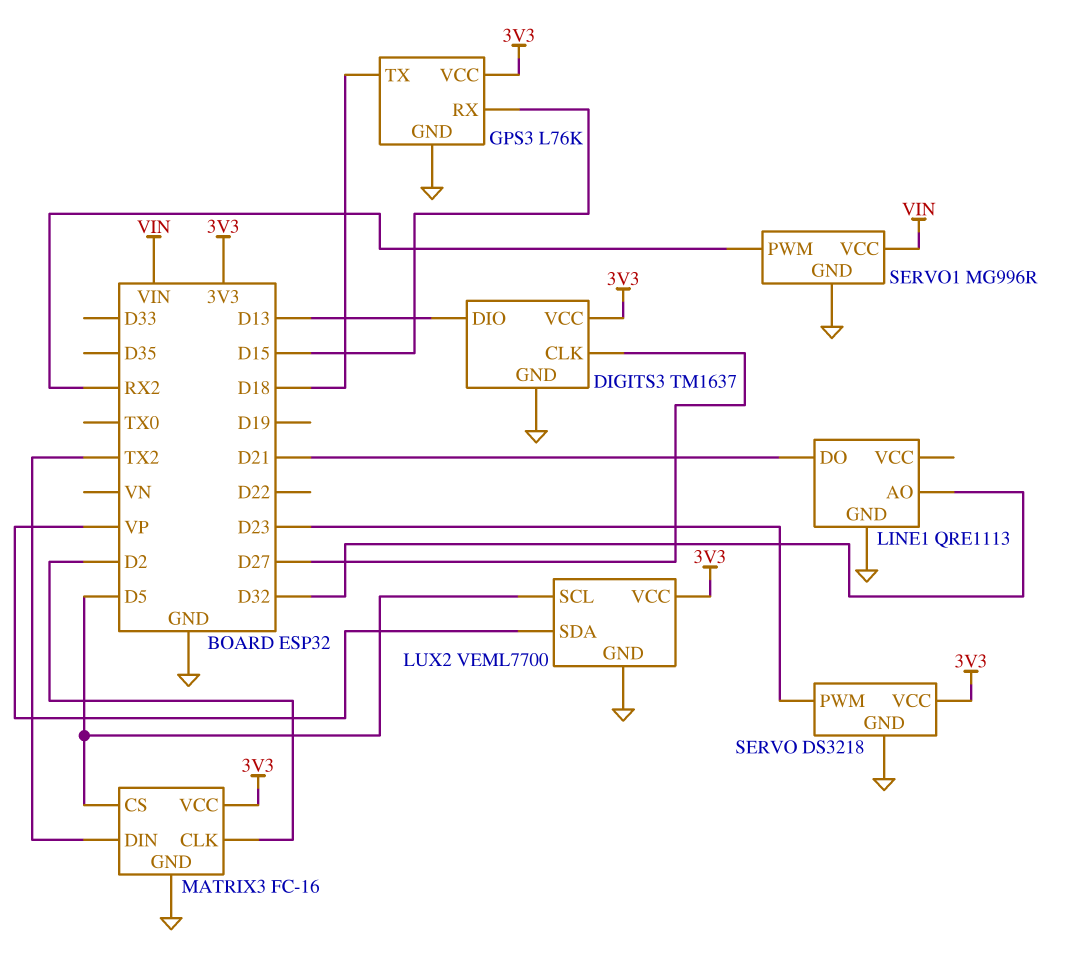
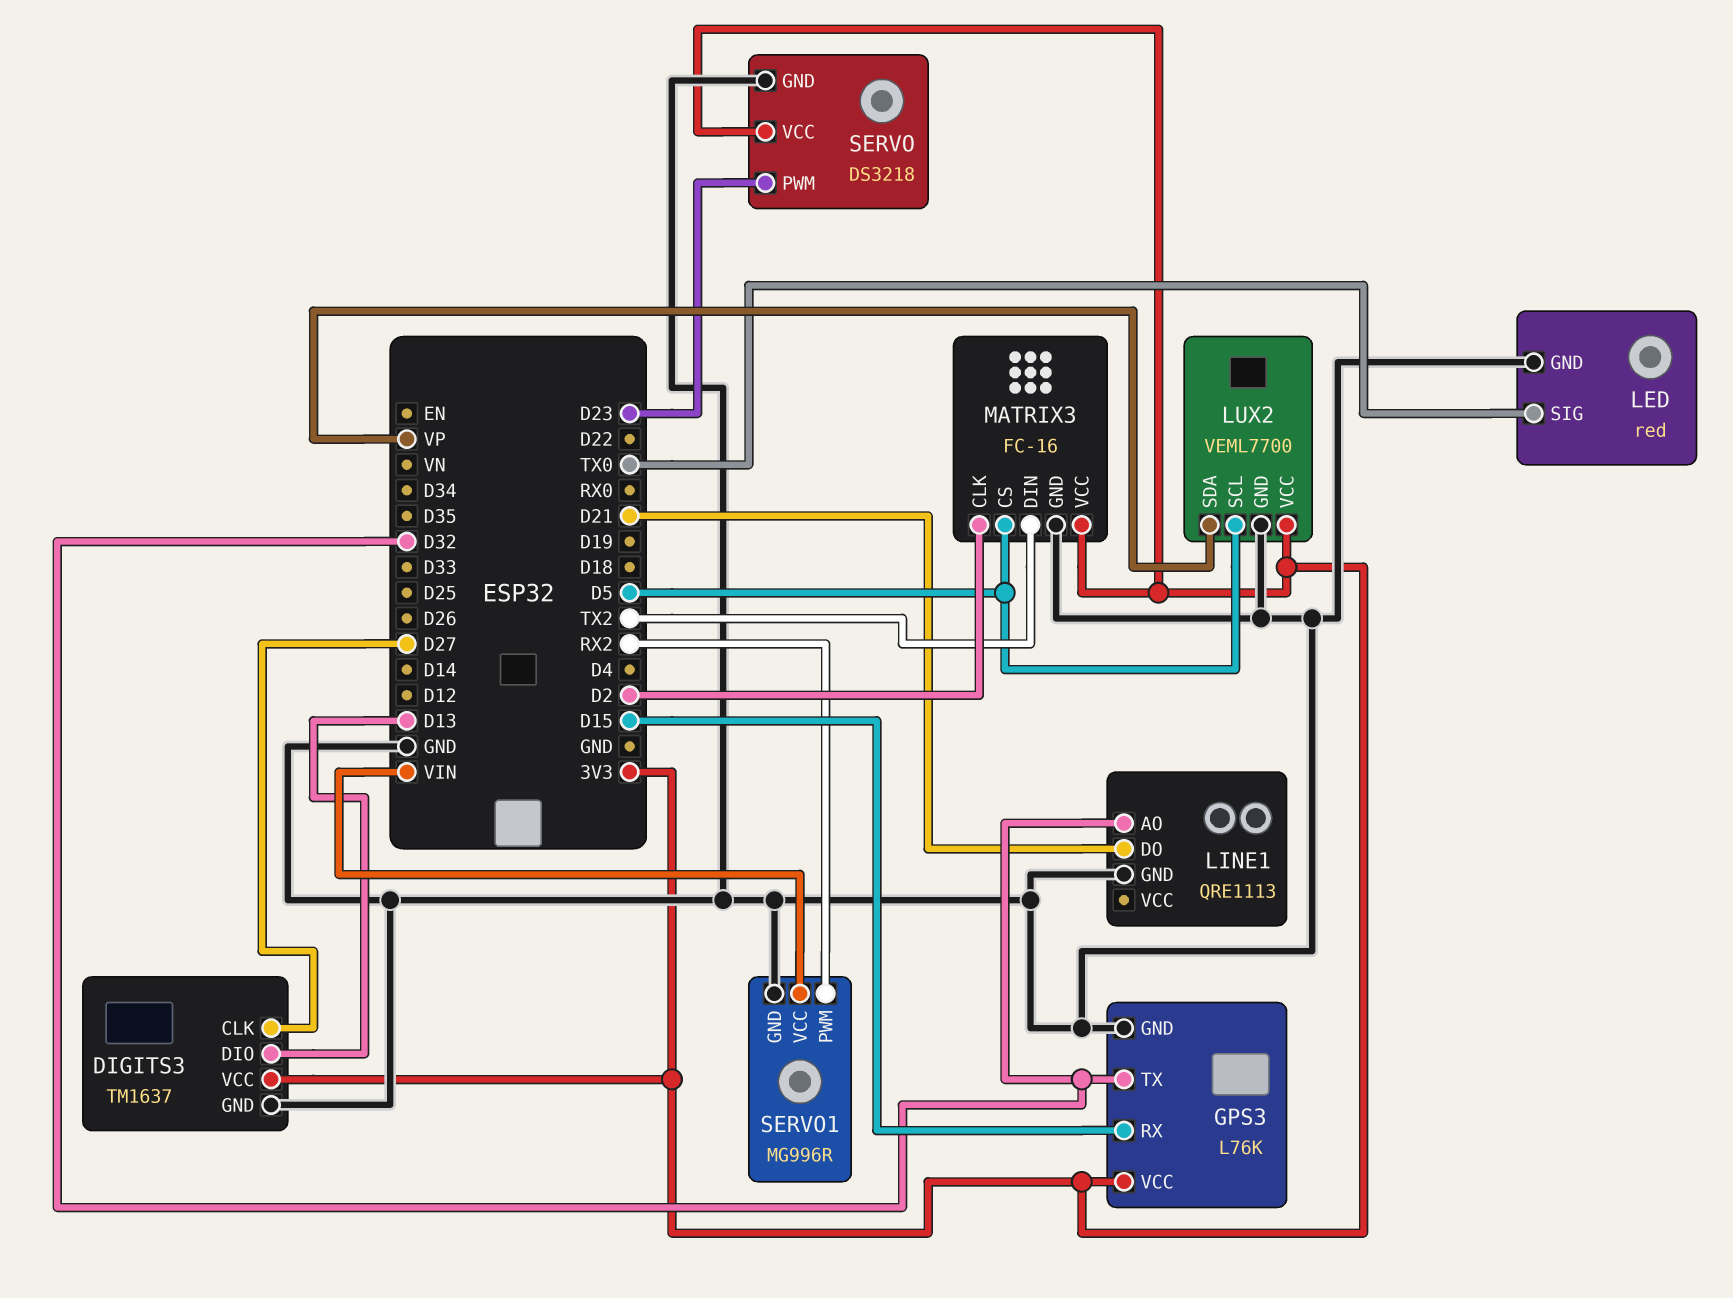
GPS3 pin TX: D18 -> D32
LED: none -> red
LED pin GND: none -> GND
LED pin SIG: none -> TX0

